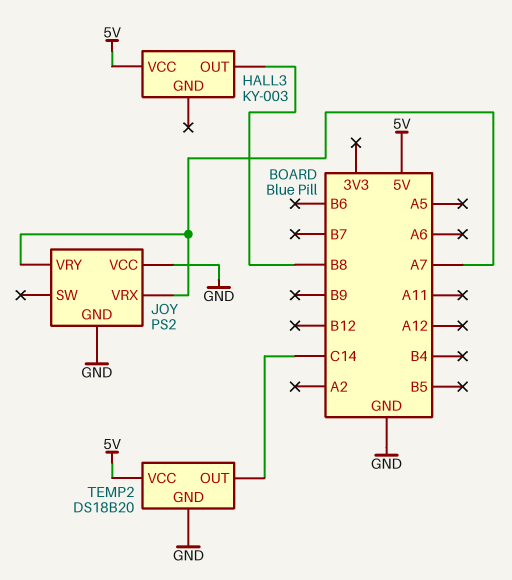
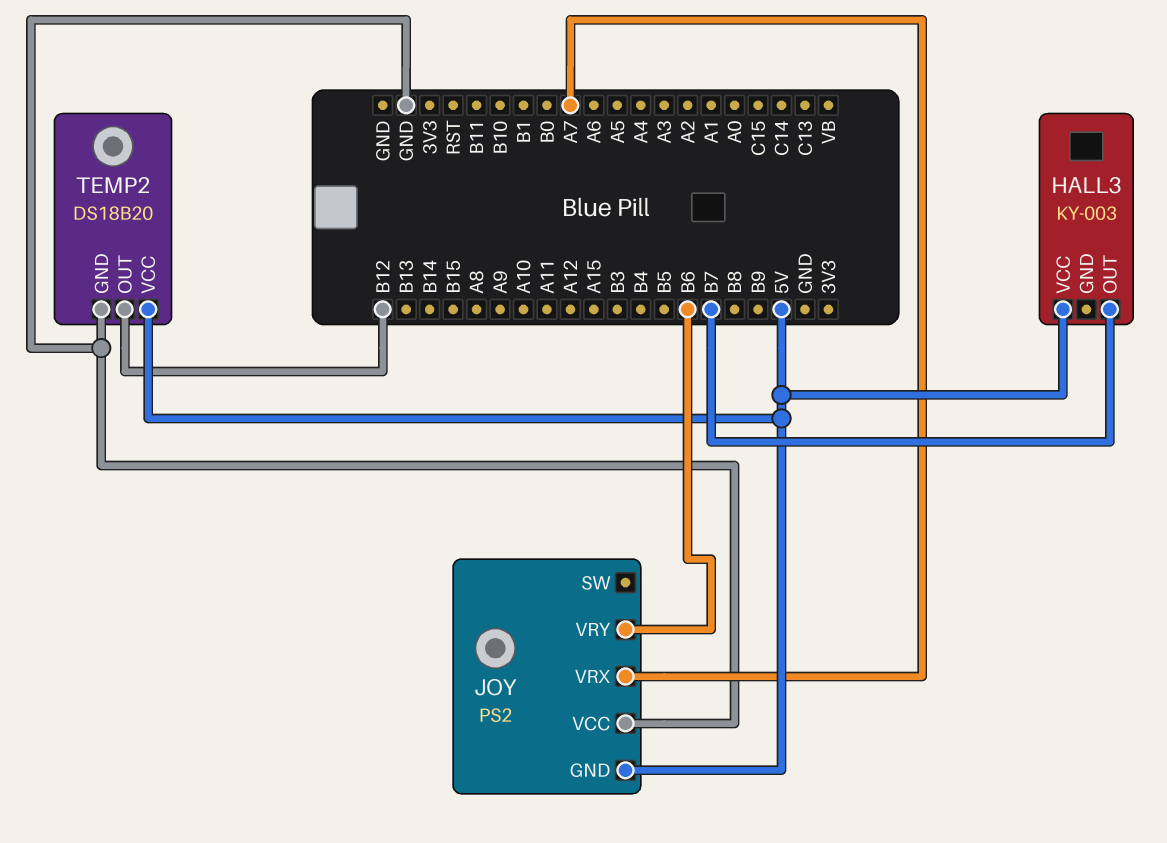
HALL3 pin OUT: B8 -> B7
JOY pin GND: GND -> 5V
JOY pin VRY: A7 -> B6
TEMP2 pin OUT: C14 -> B12

